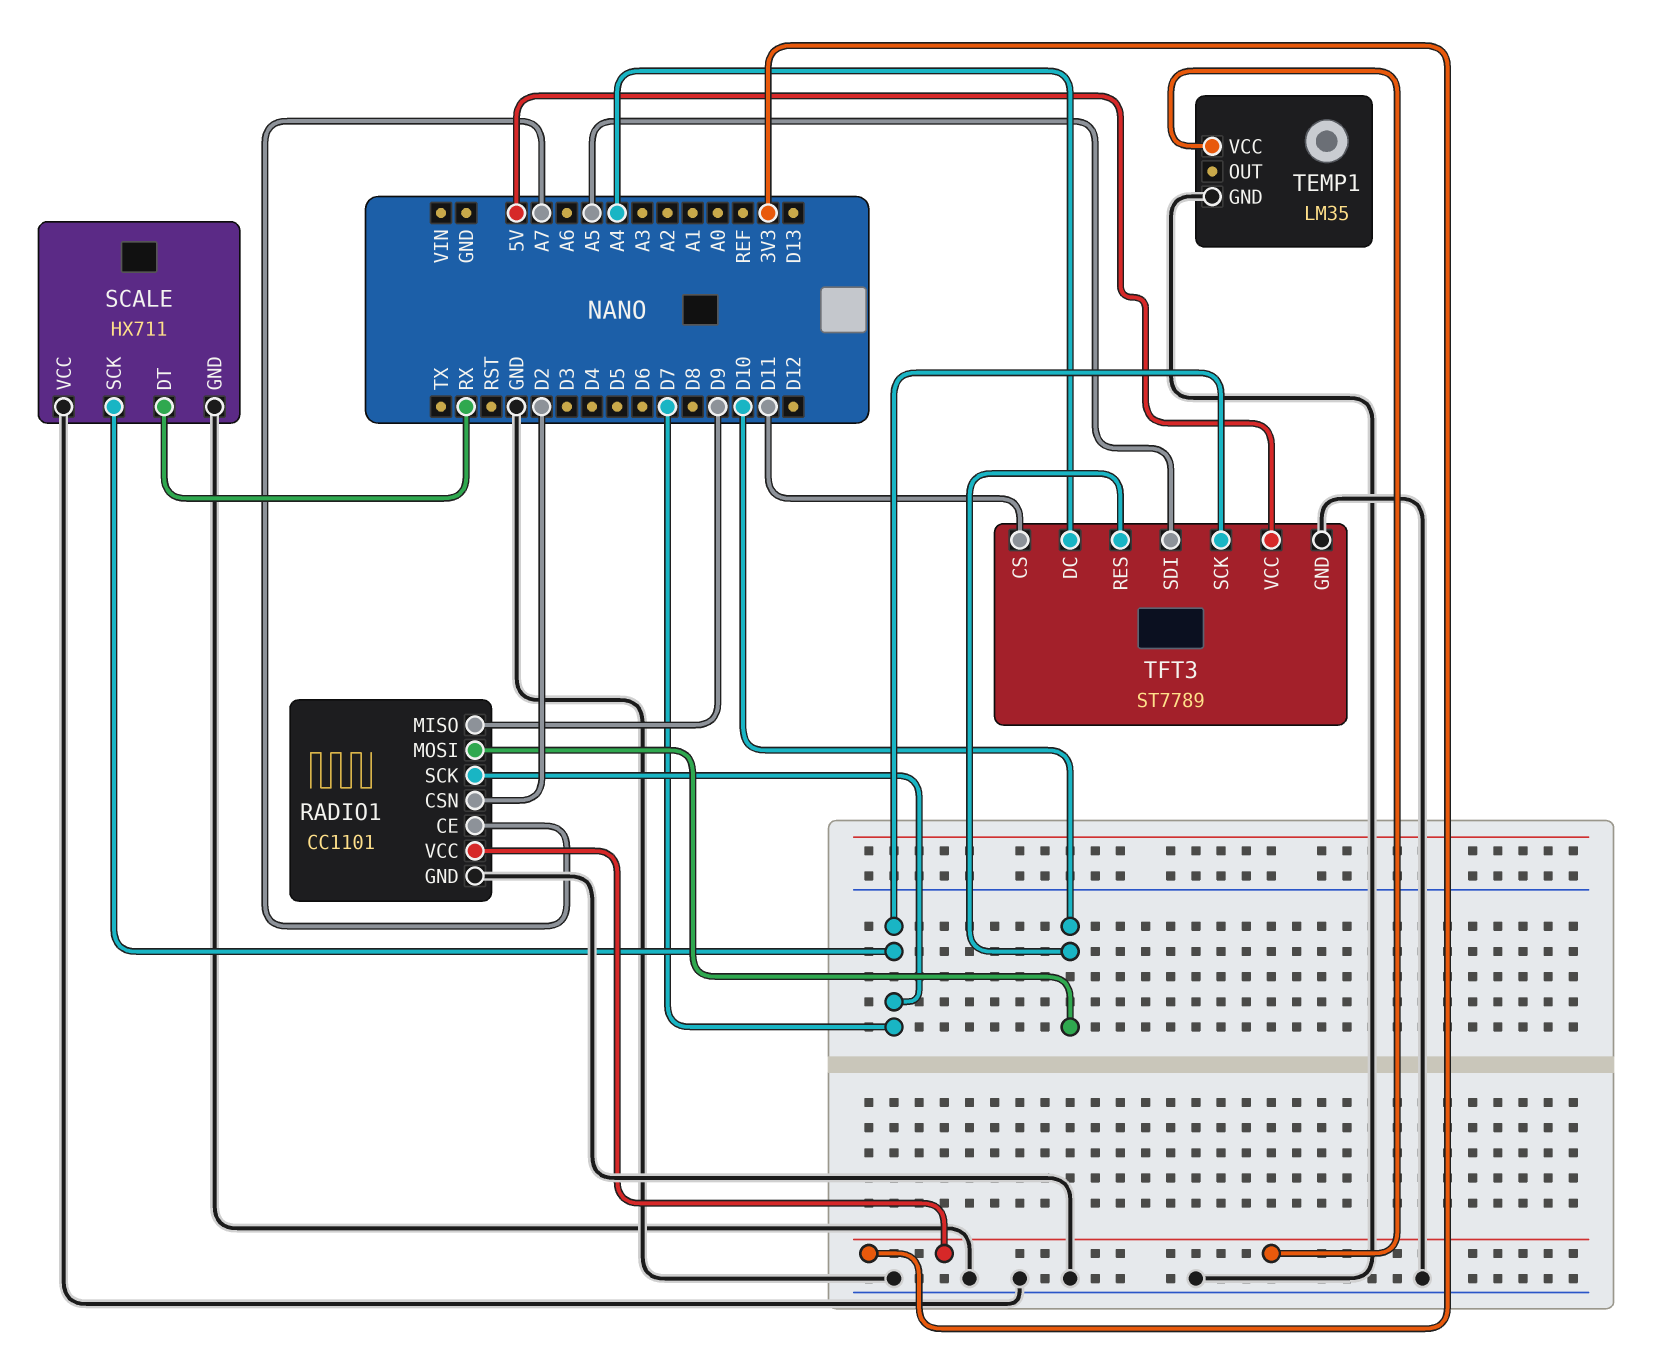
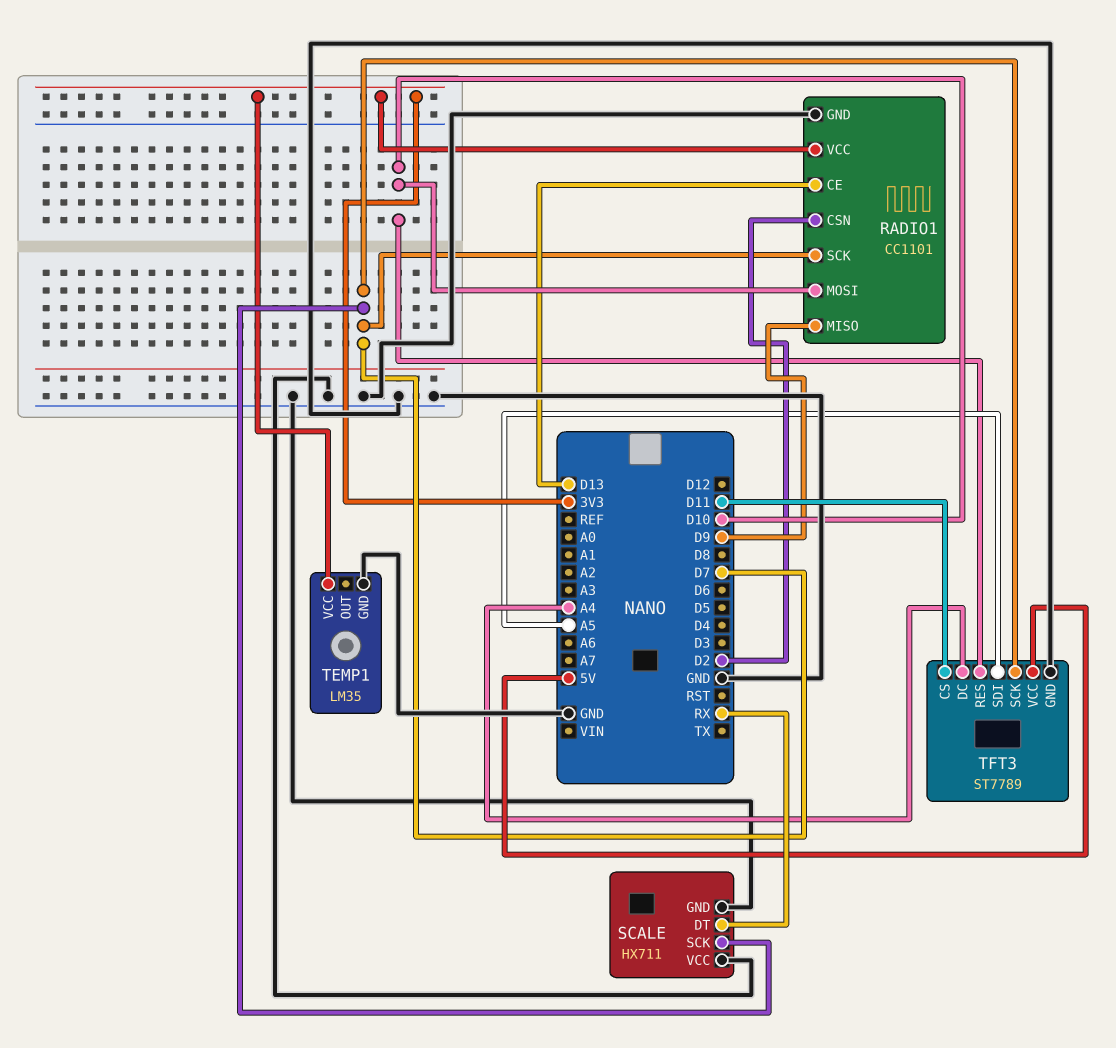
RADIO1 pin CE: A7 -> D13

